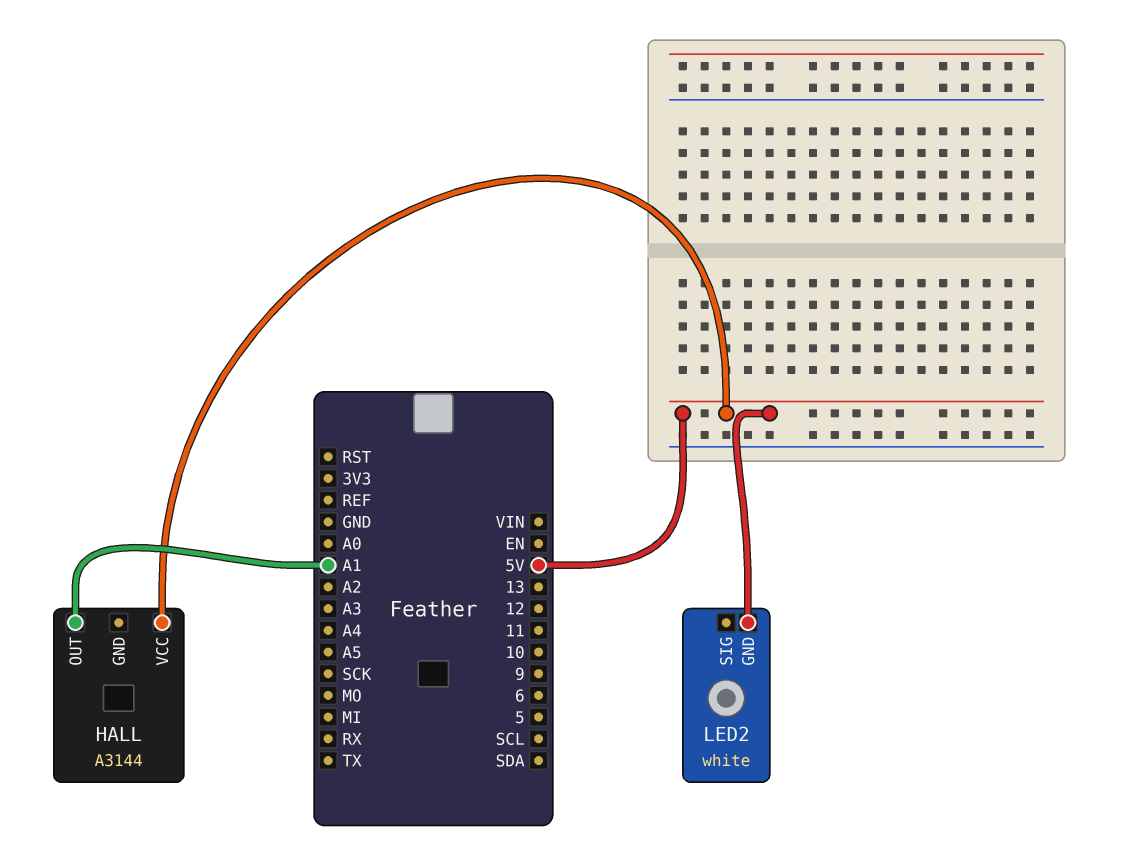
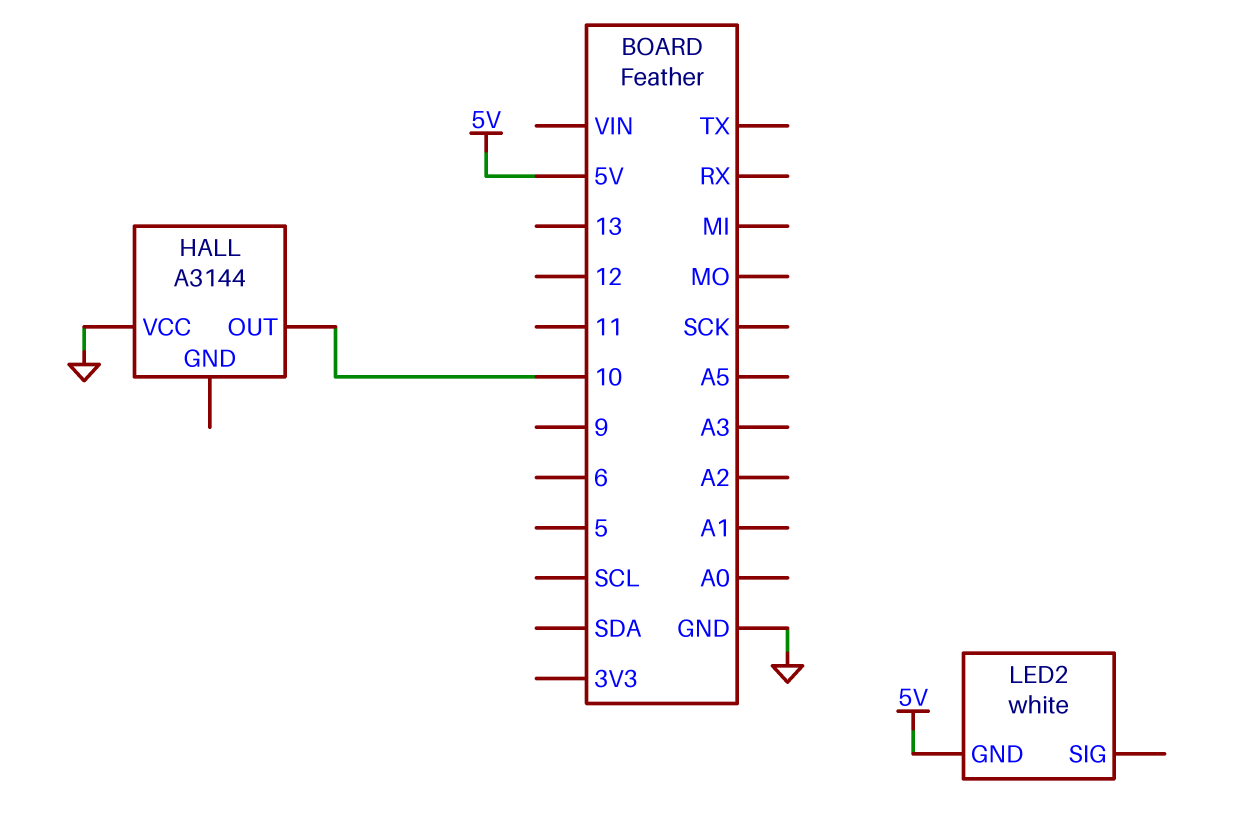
HALL pin OUT: A1 -> 10
HALL pin VCC: 5V -> GND

